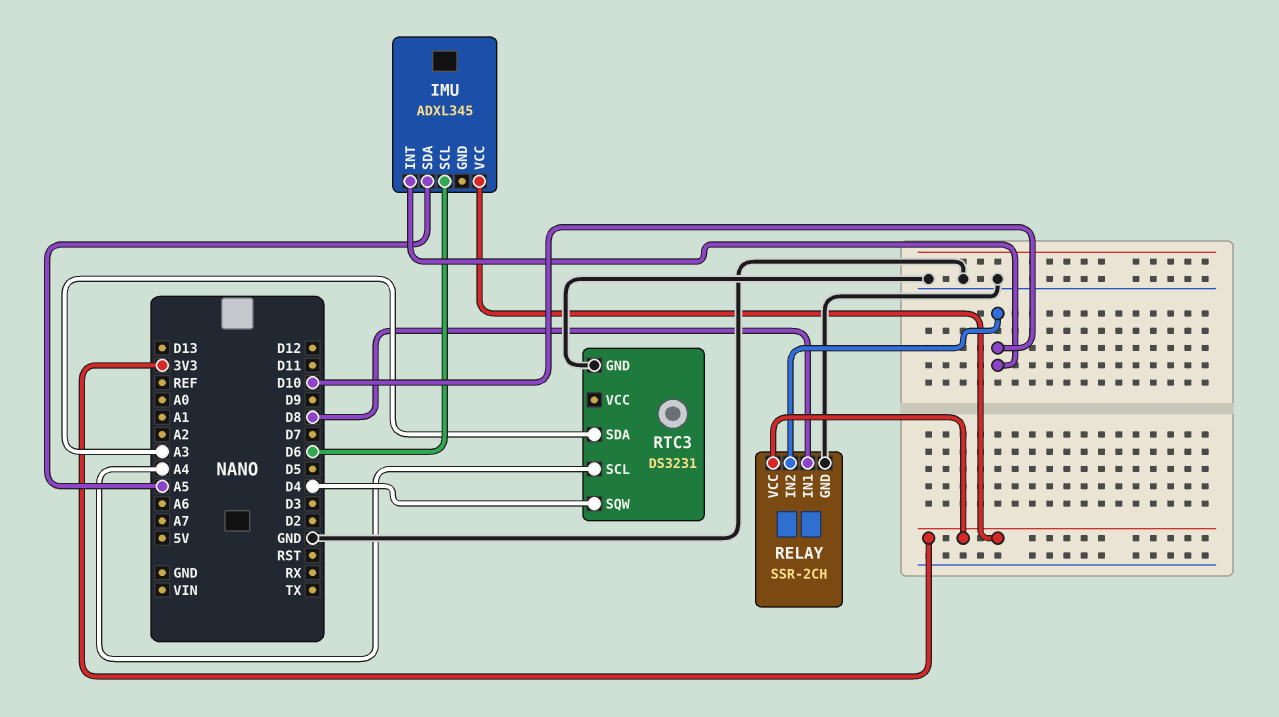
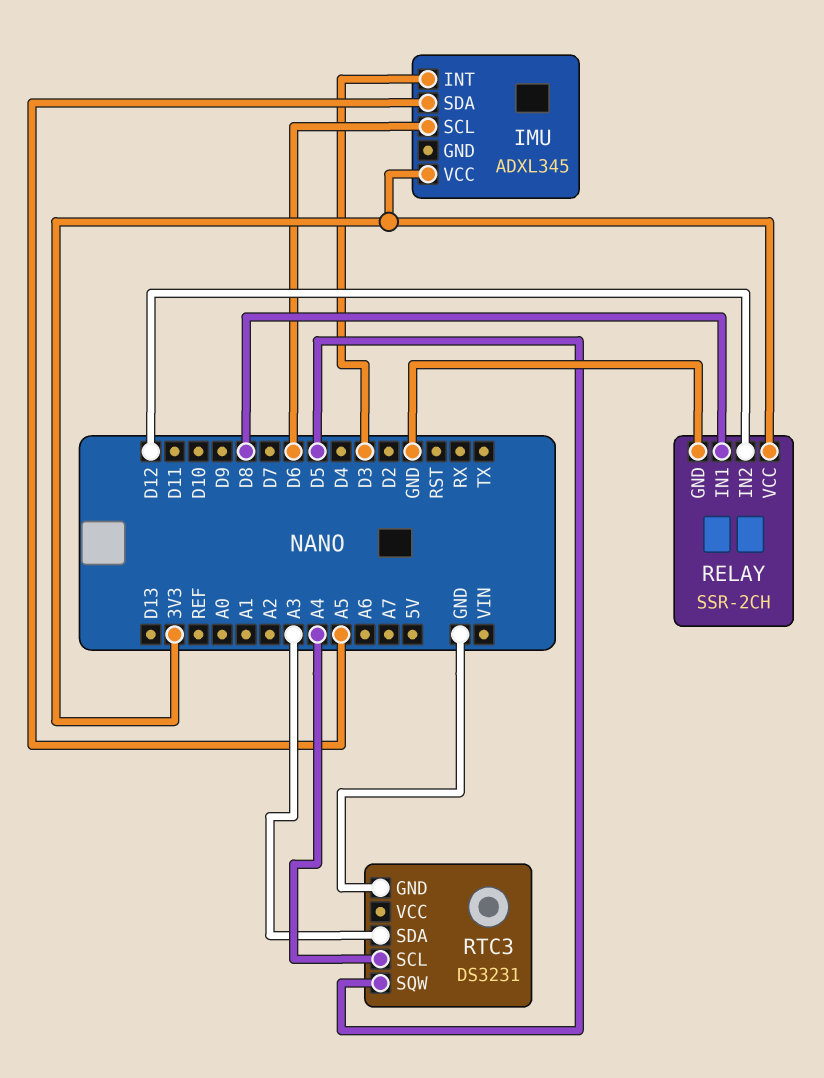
IMU pin INT: D10 -> D3
RELAY pin IN2: D10 -> D12
RTC3 pin SQW: D4 -> D5

